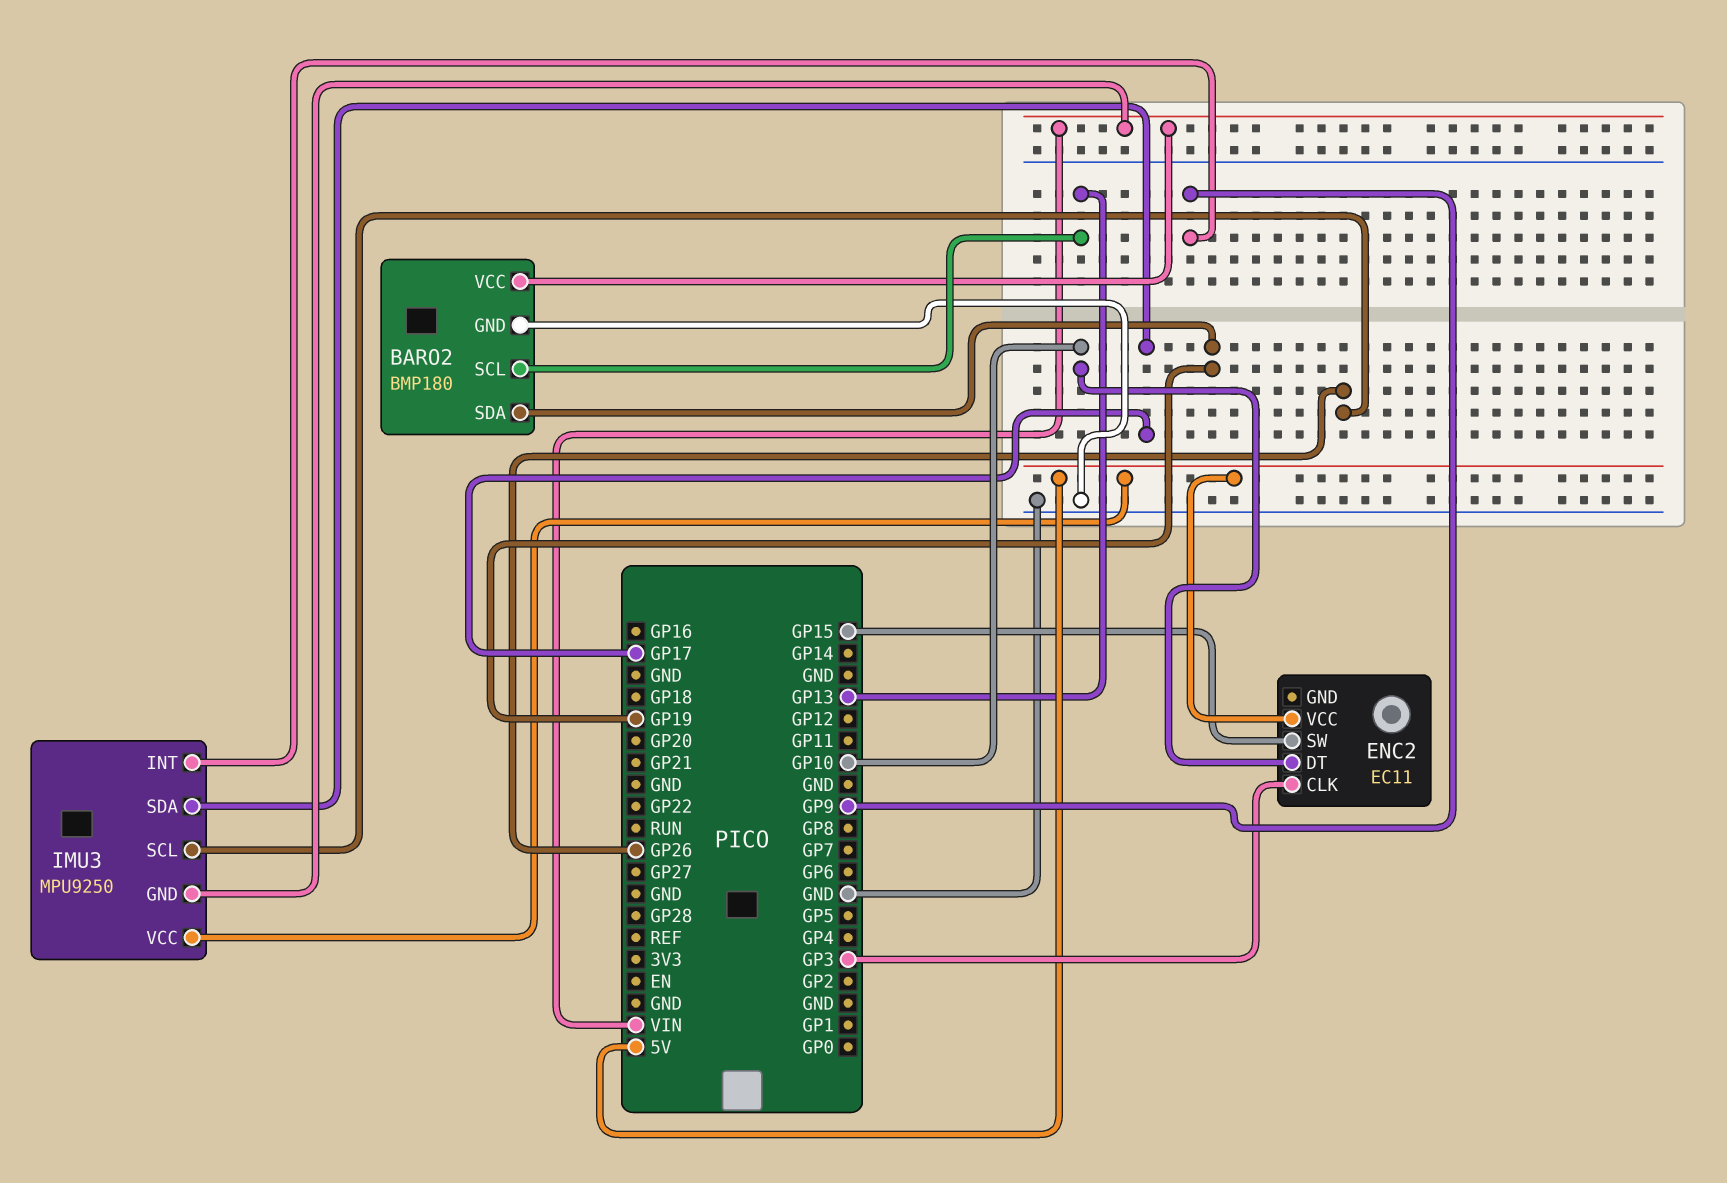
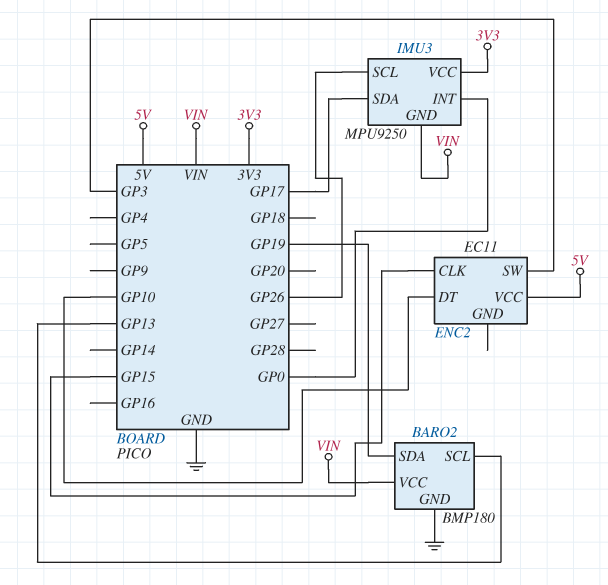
ENC2 pin CLK: GP3 -> GP15
ENC2 pin SW: GP15 -> GP3
IMU3 pin INT: GP9 -> GP0
IMU3 pin VCC: 5V -> 3V3

